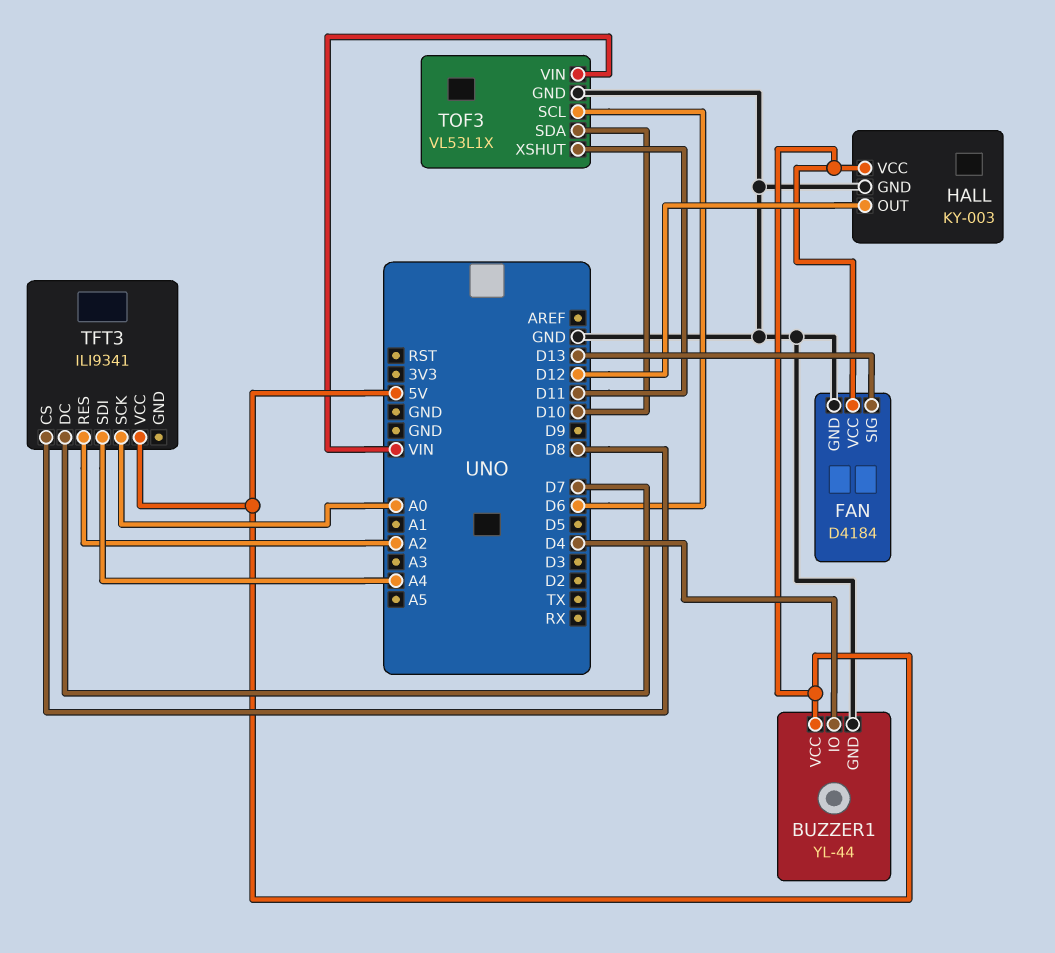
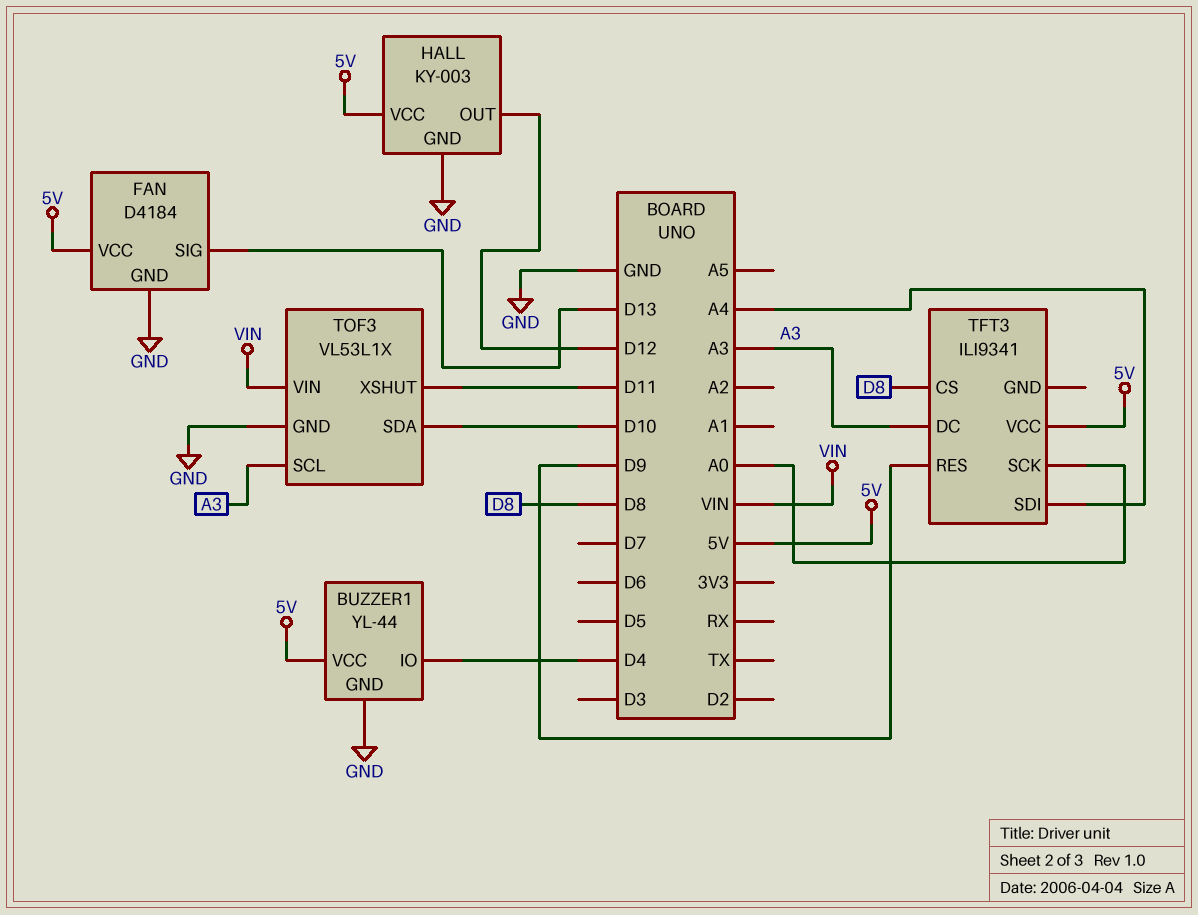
TFT3 pin DC: D7 -> A3
TFT3 pin RES: A2 -> D9
TOF3 pin SCL: D6 -> A3

